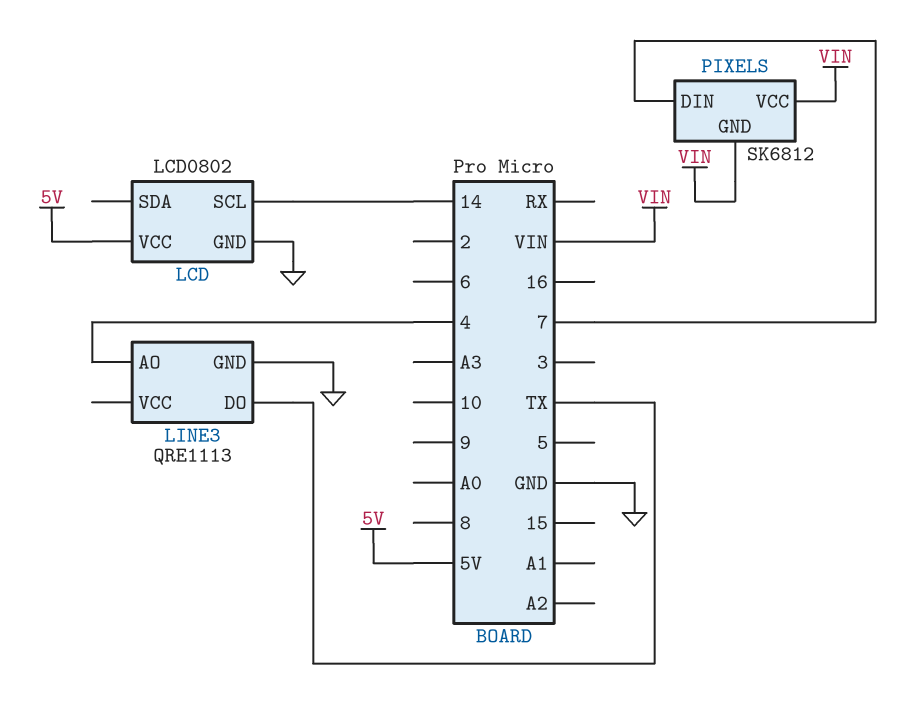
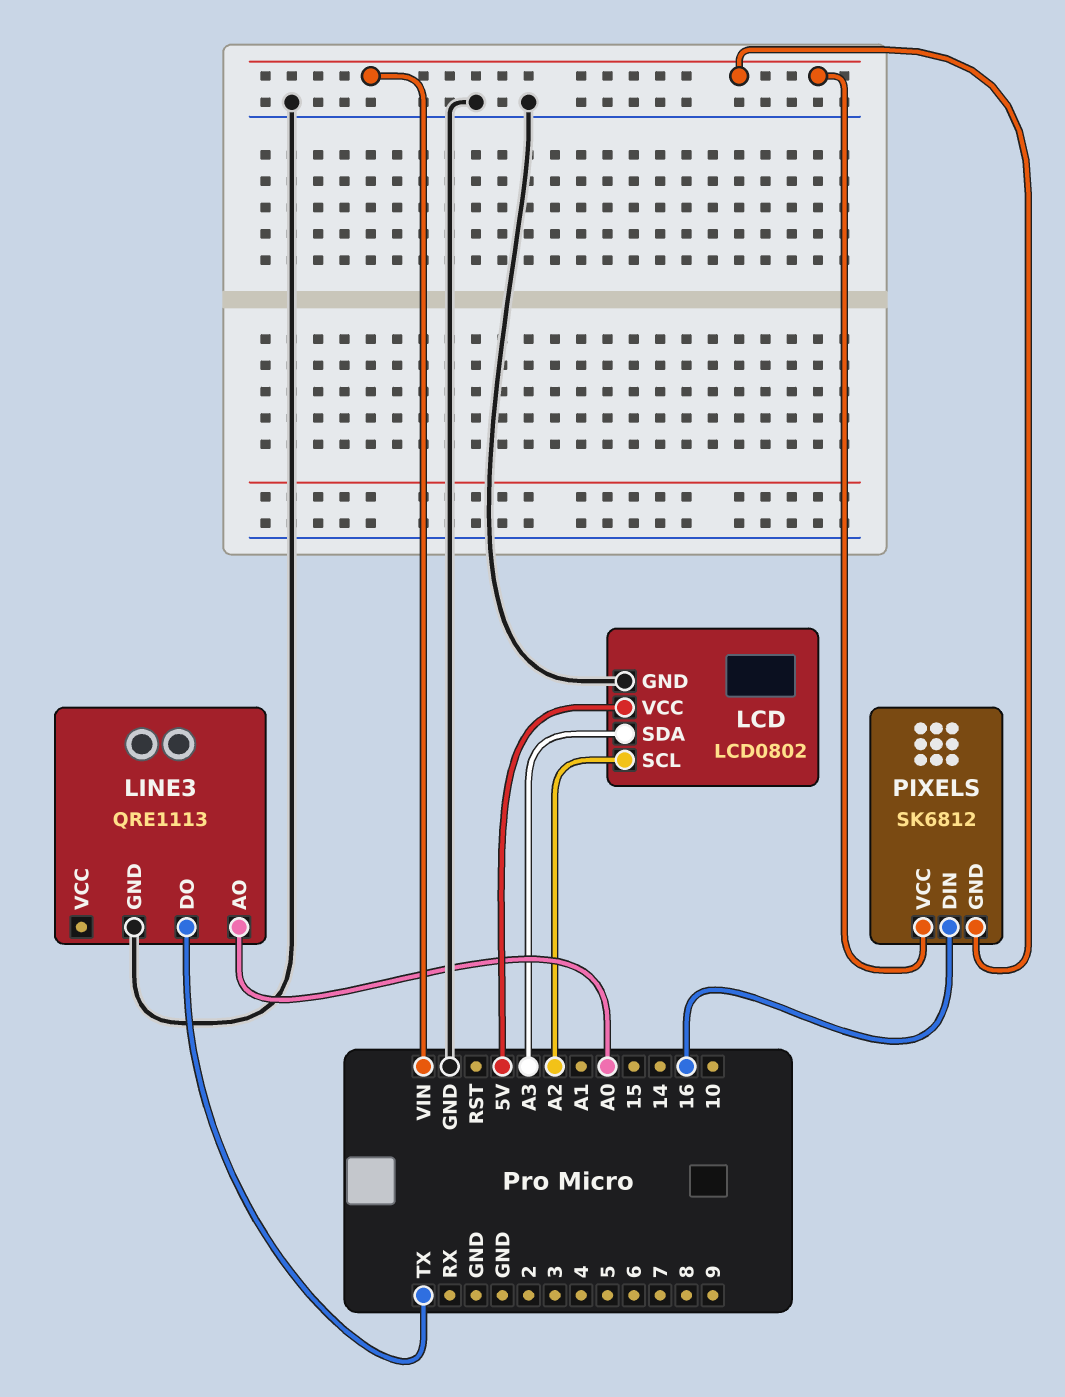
LCD pin SCL: 14 -> A2
LCD pin SDA: none -> A3
LINE3 pin AO: 4 -> A0
PIXELS pin DIN: 7 -> 16

